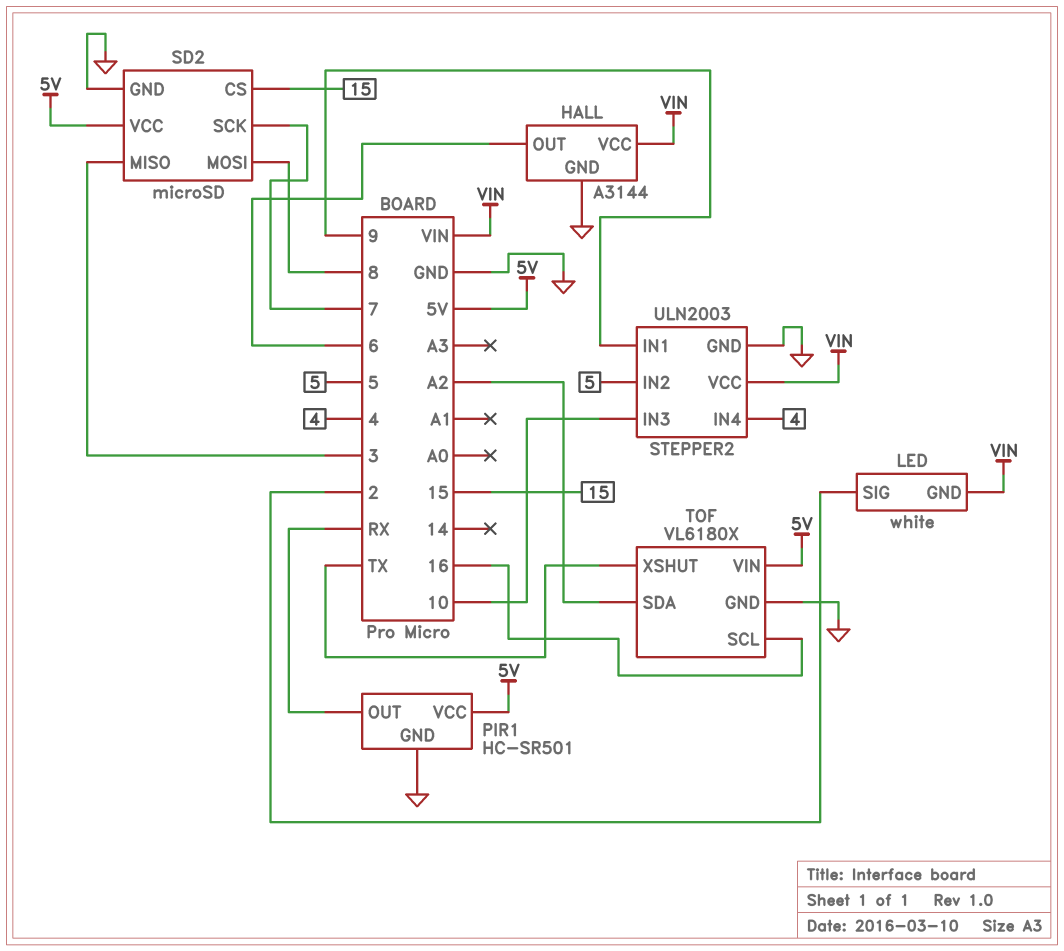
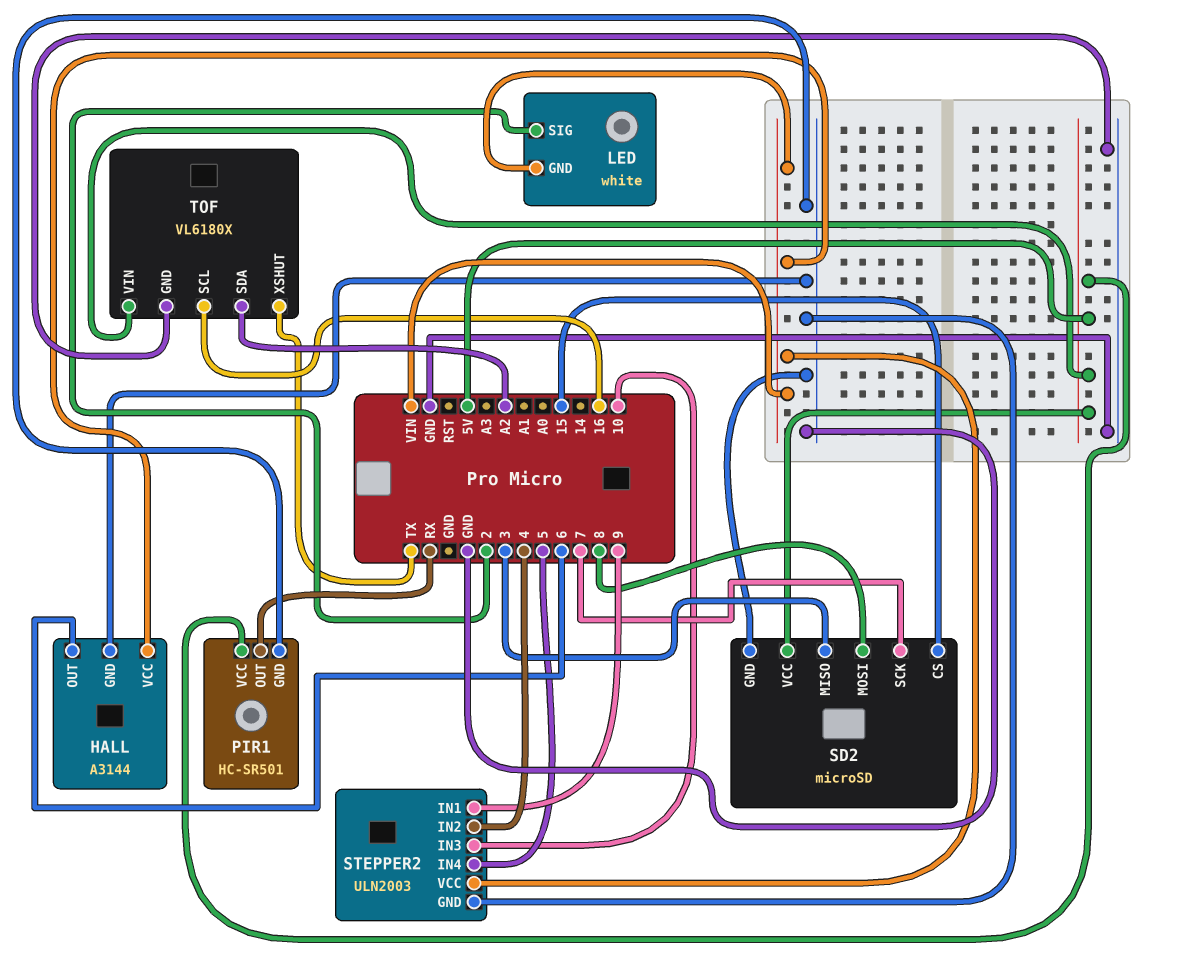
STEPPER2 pin IN2: 5 -> 4
STEPPER2 pin IN4: 4 -> 5

